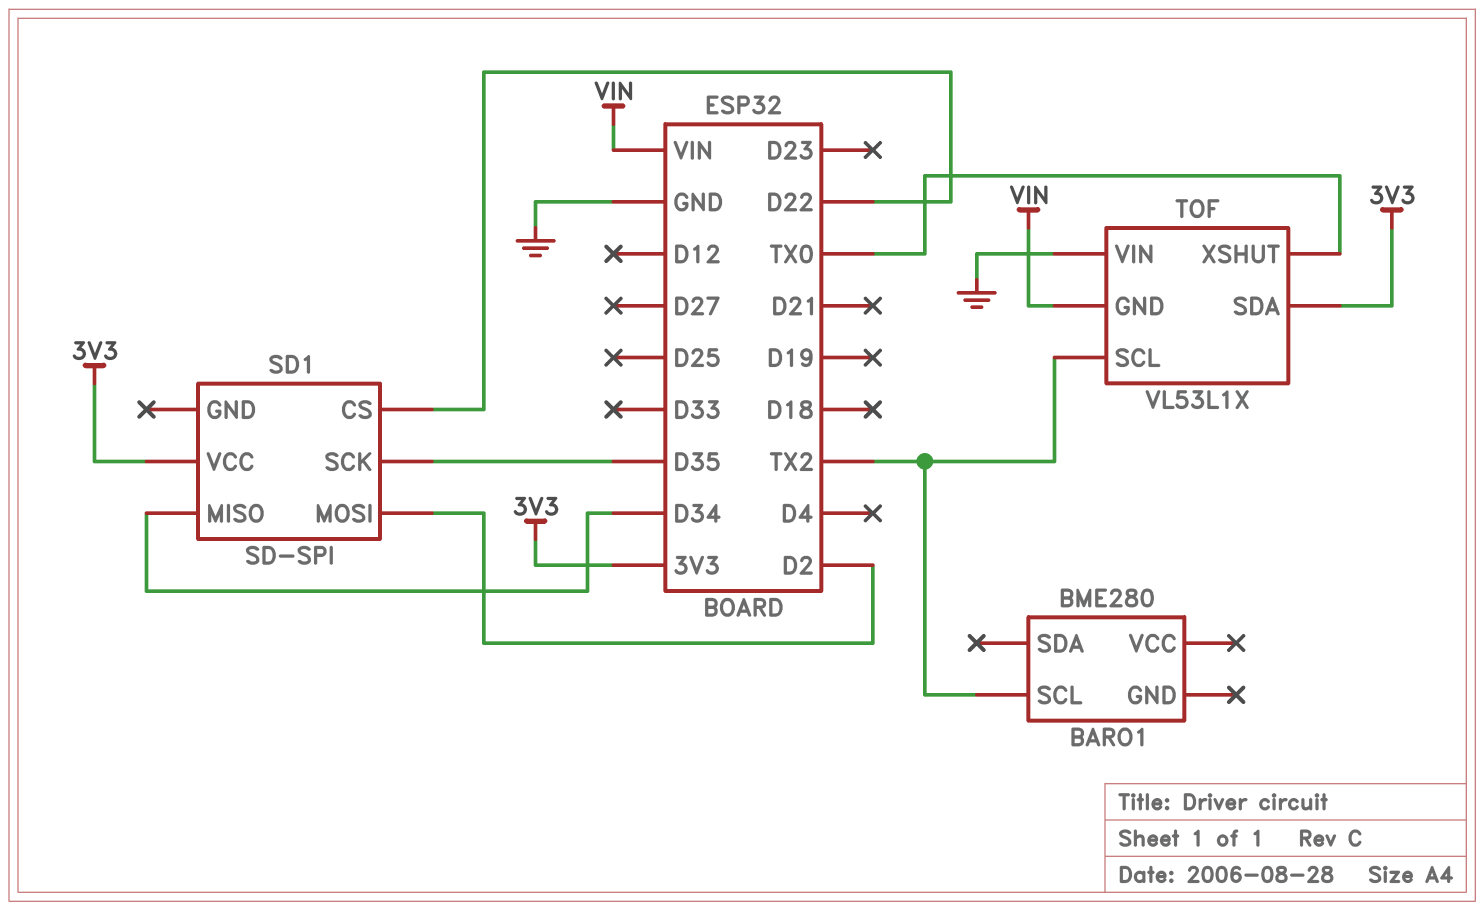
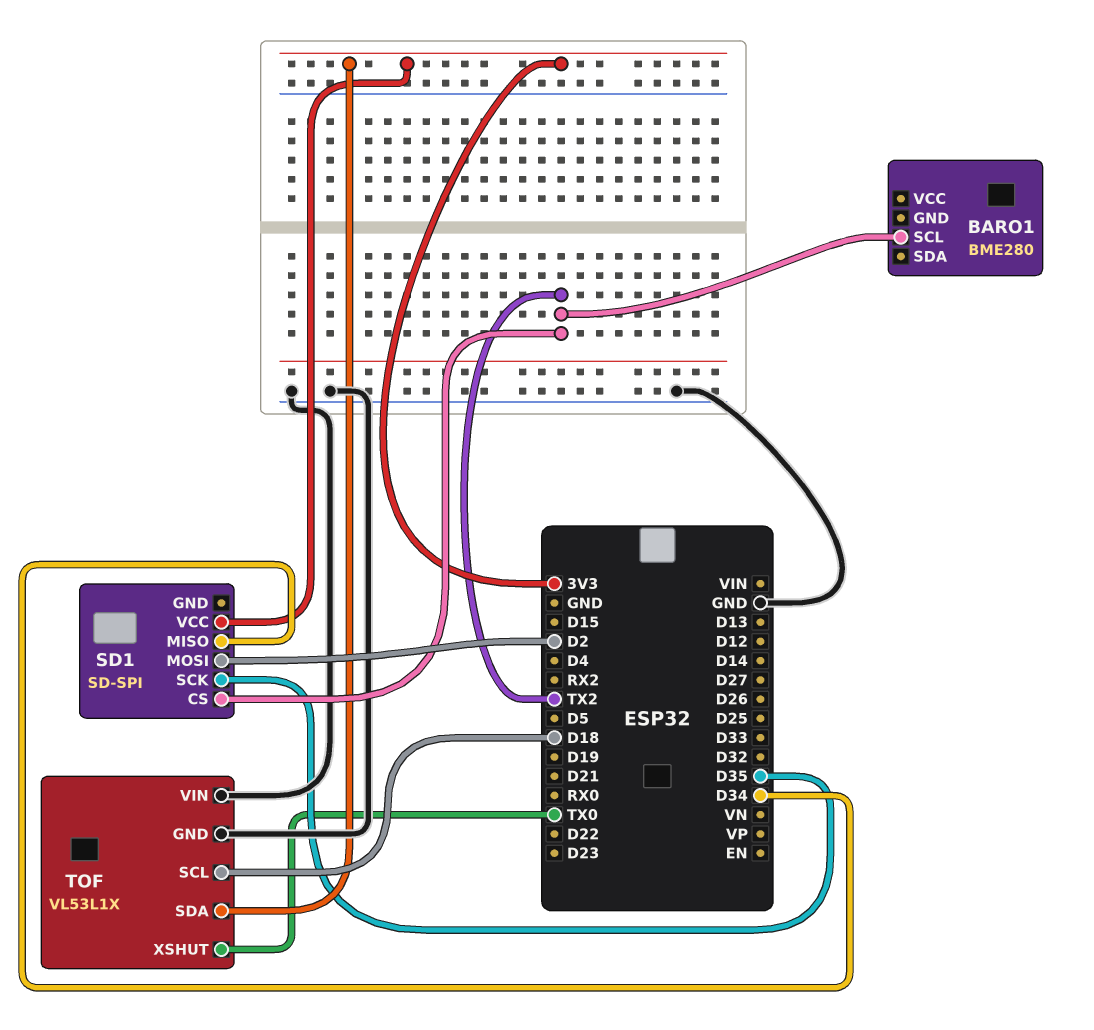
SD1 pin CS: D22 -> TX2
TOF pin GND: VIN -> GND
TOF pin SCL: TX2 -> D18

